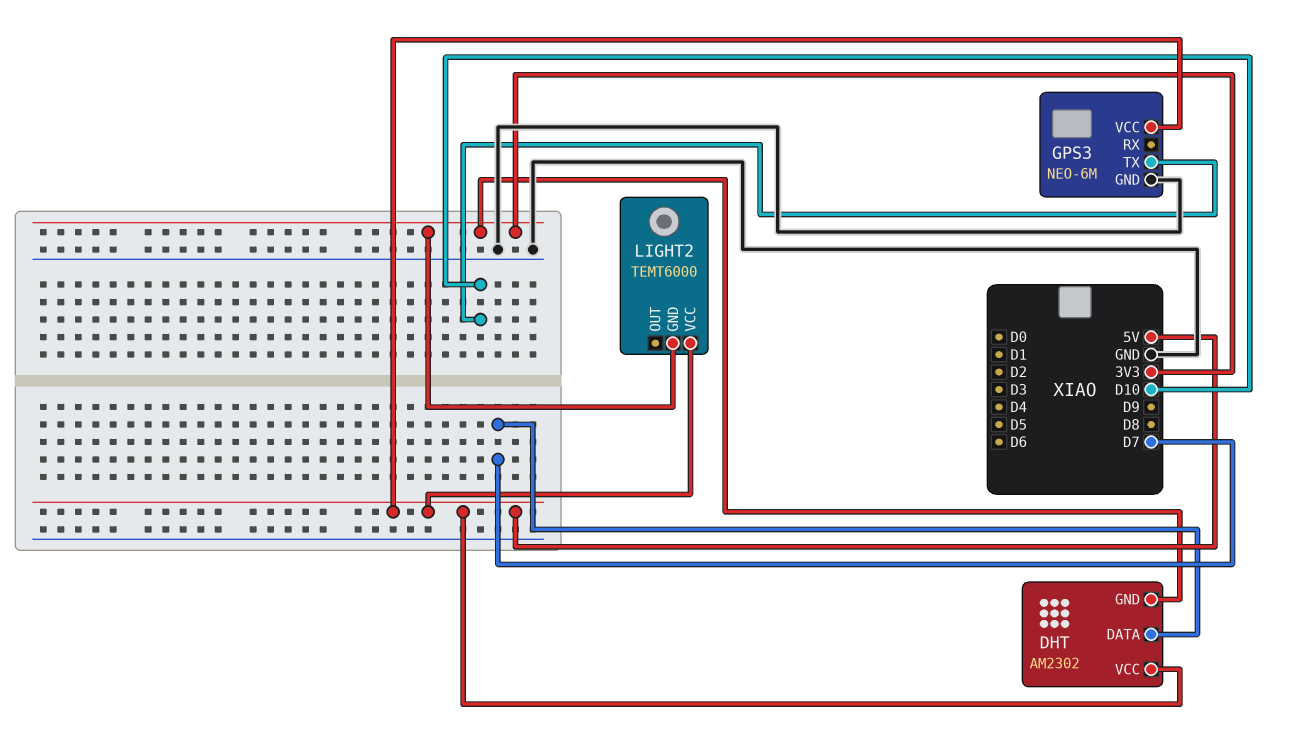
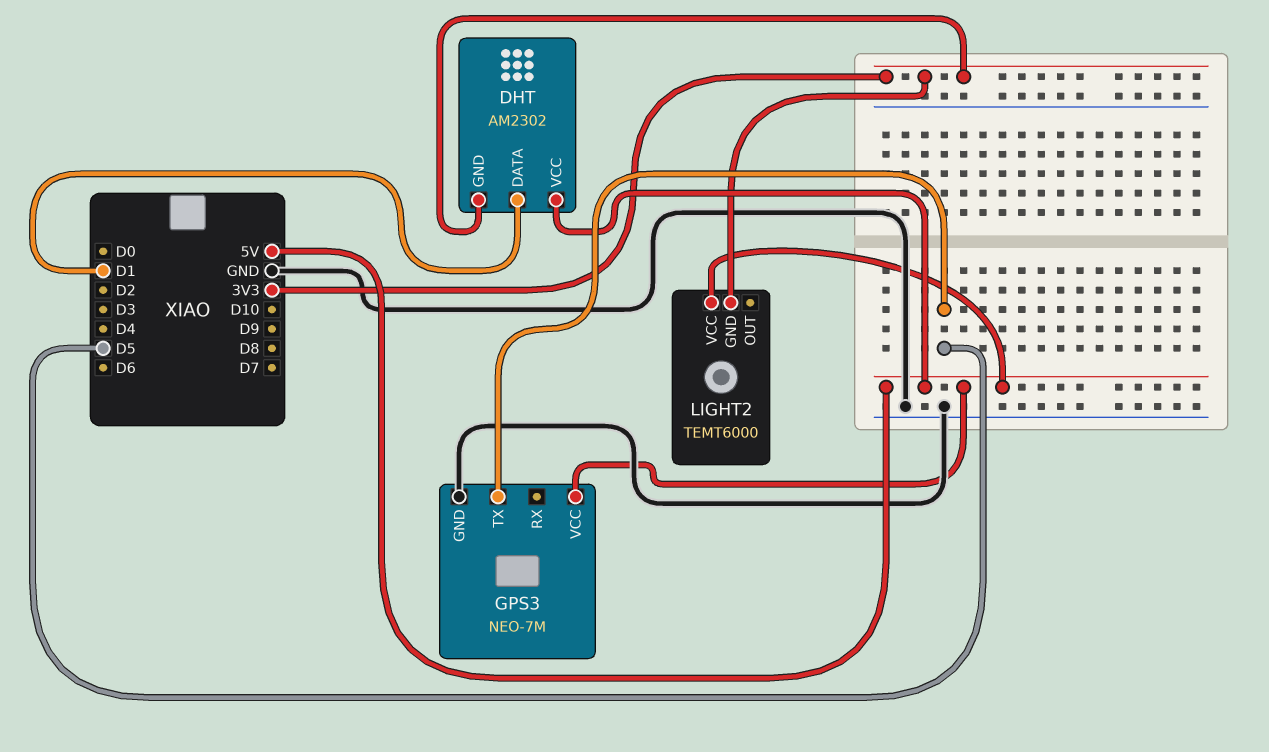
DHT pin DATA: D7 -> D1
GPS3: NEO-6M -> NEO-7M
GPS3 pin TX: D10 -> D5

